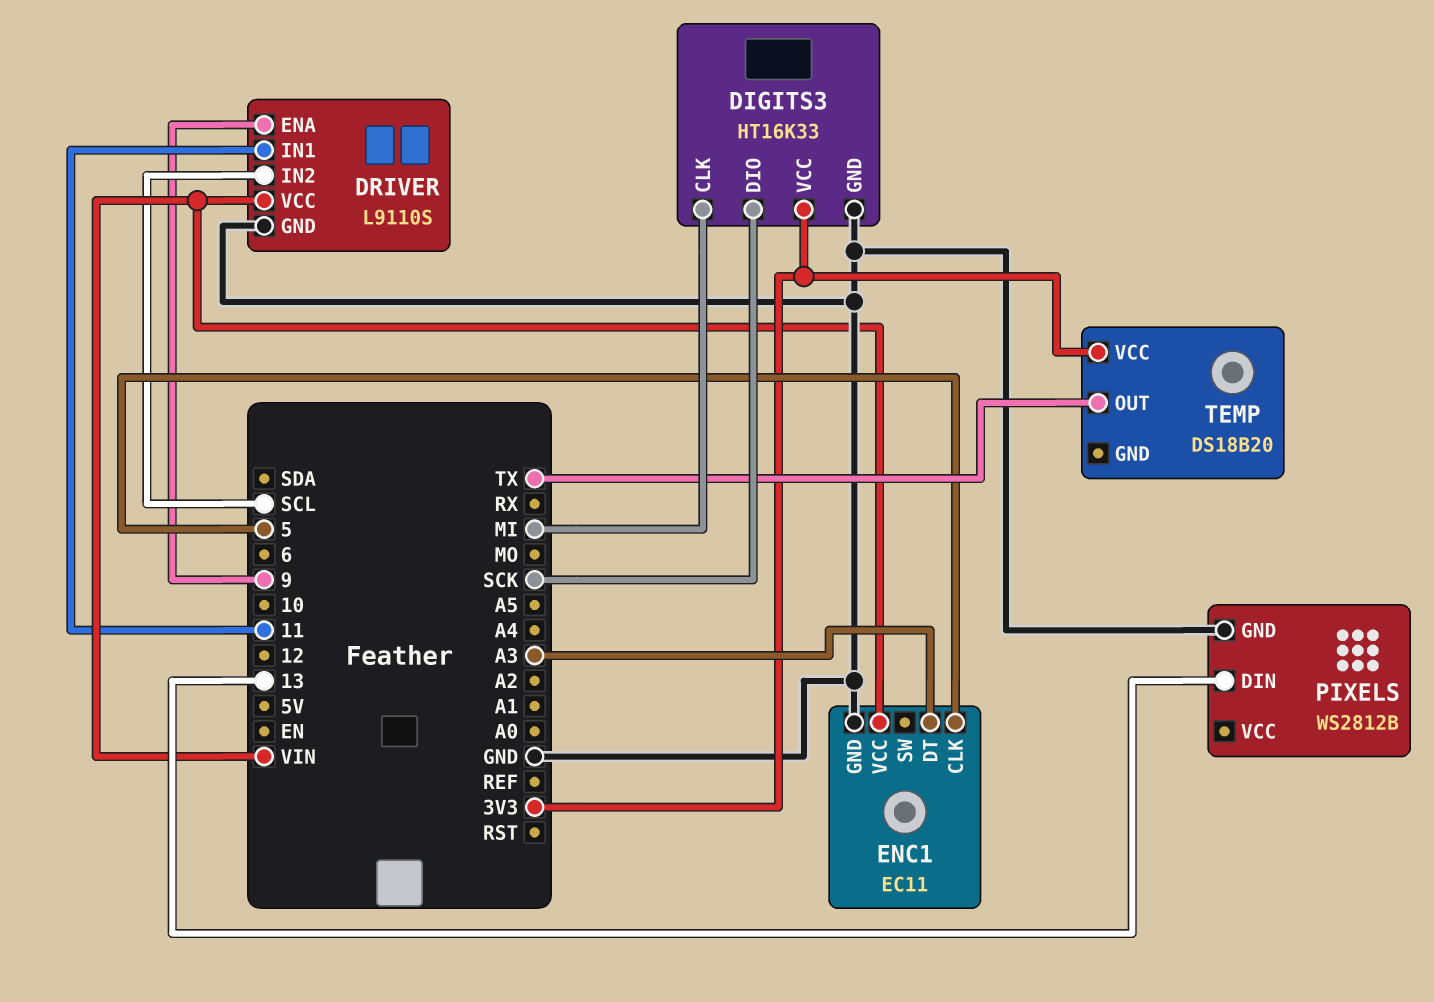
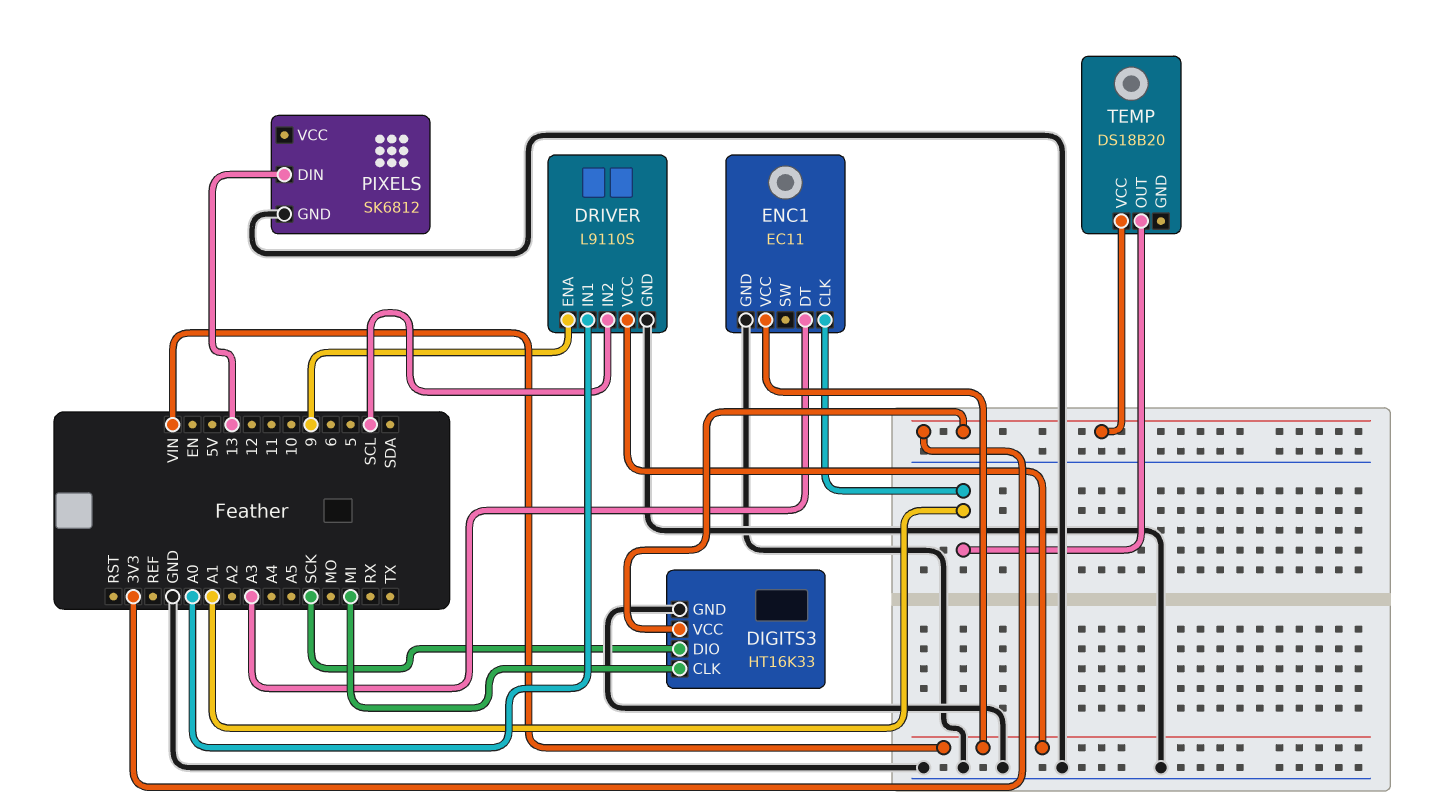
DRIVER pin IN1: 11 -> A0
ENC1 pin CLK: 5 -> A1
PIXELS: WS2812B -> SK6812
TEMP pin OUT: TX -> A1

